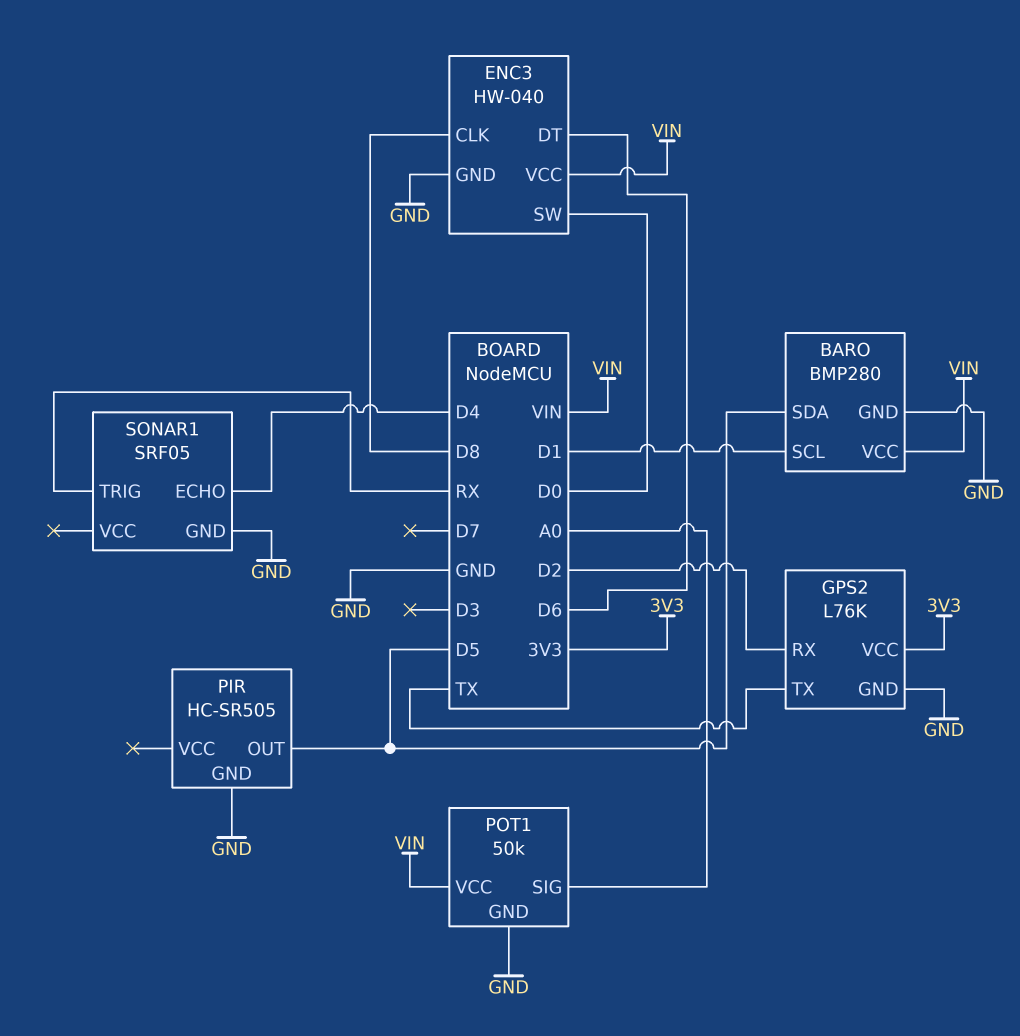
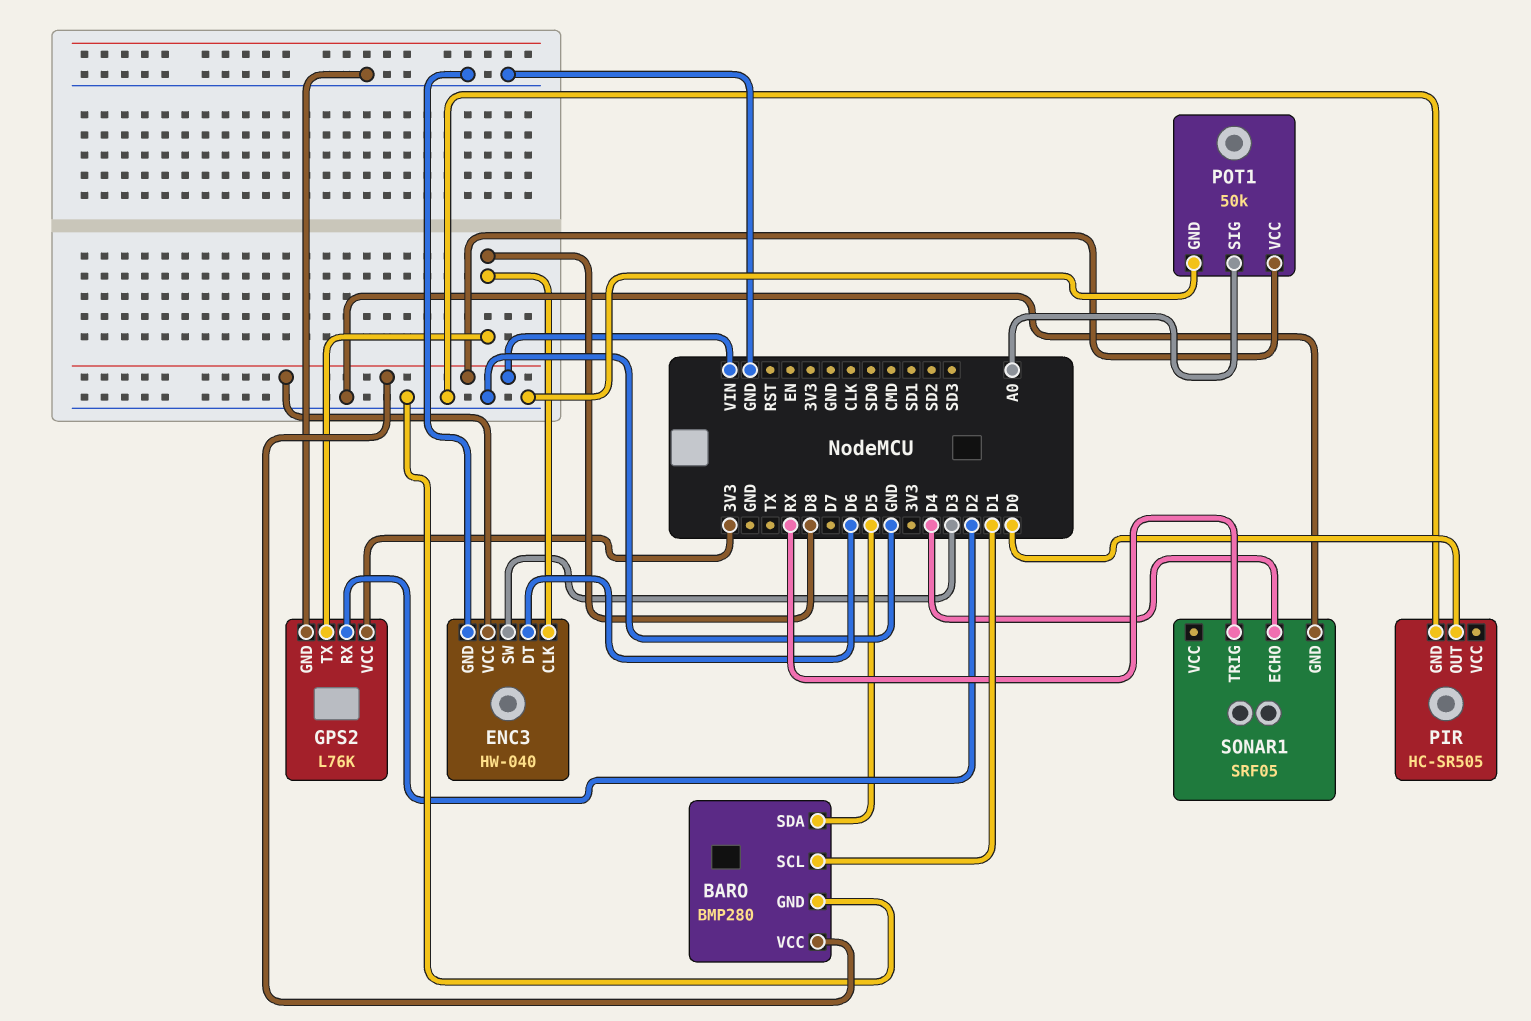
ENC3 pin SW: D0 -> D3
GPS2 pin TX: TX -> D8
PIR pin OUT: D5 -> D0

